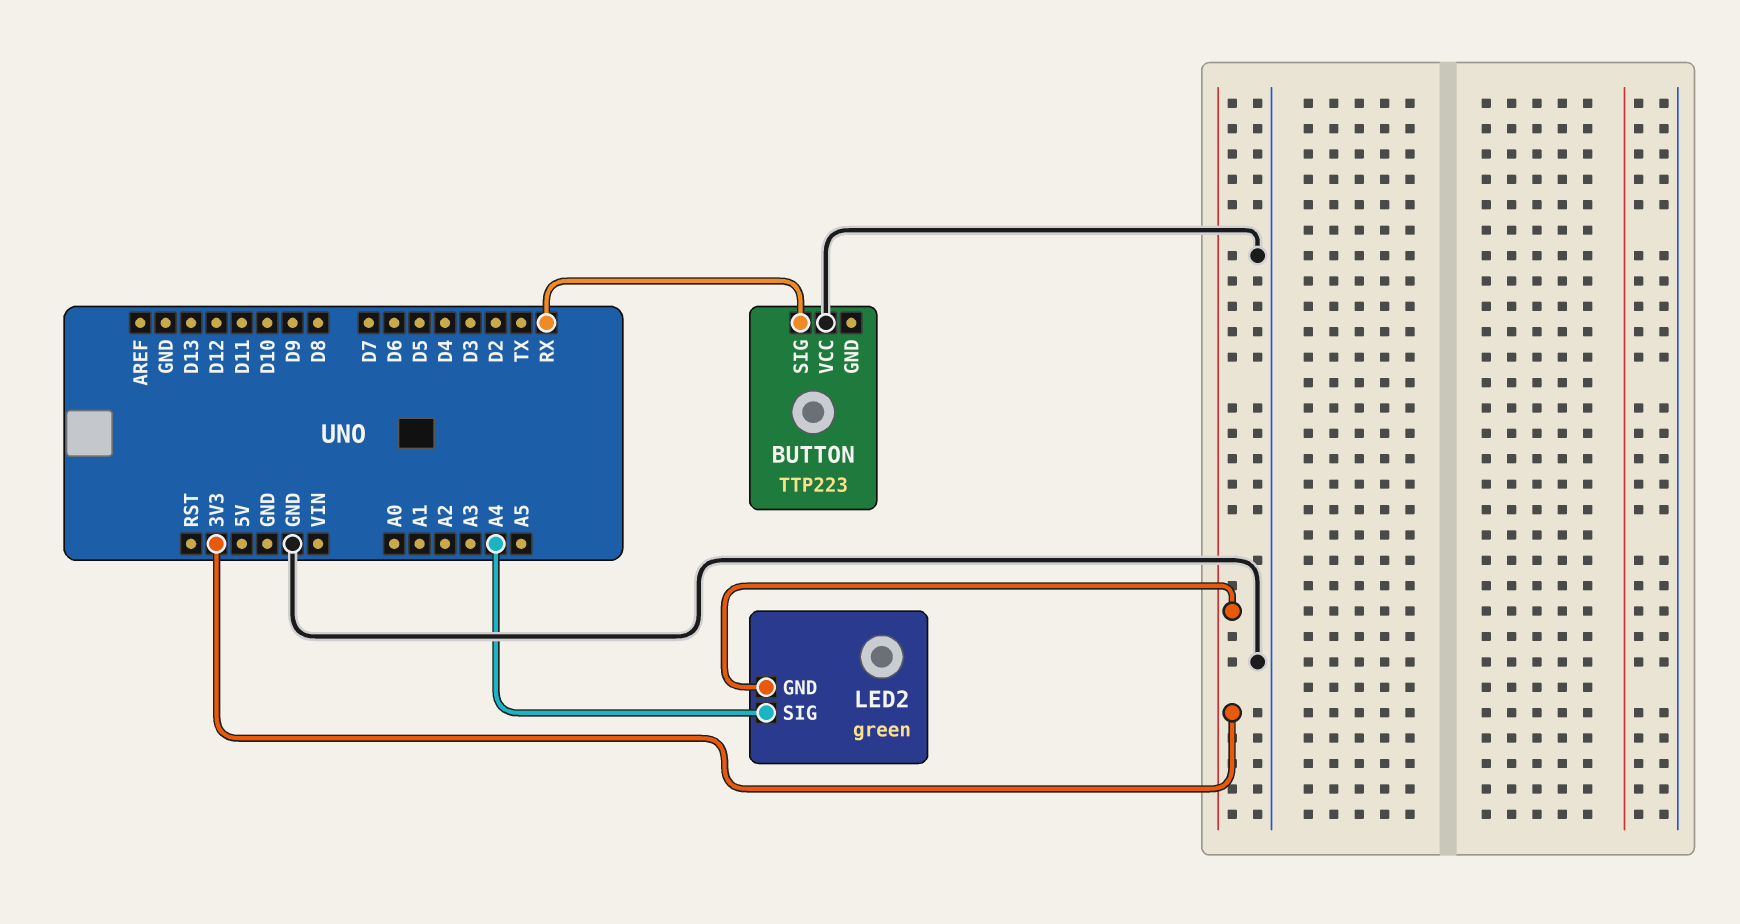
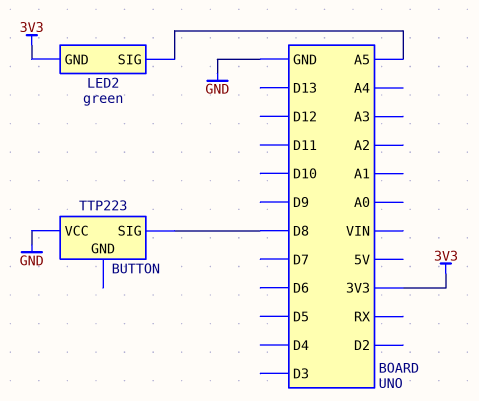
BUTTON pin SIG: RX -> D8
LED2 pin SIG: A4 -> A5

